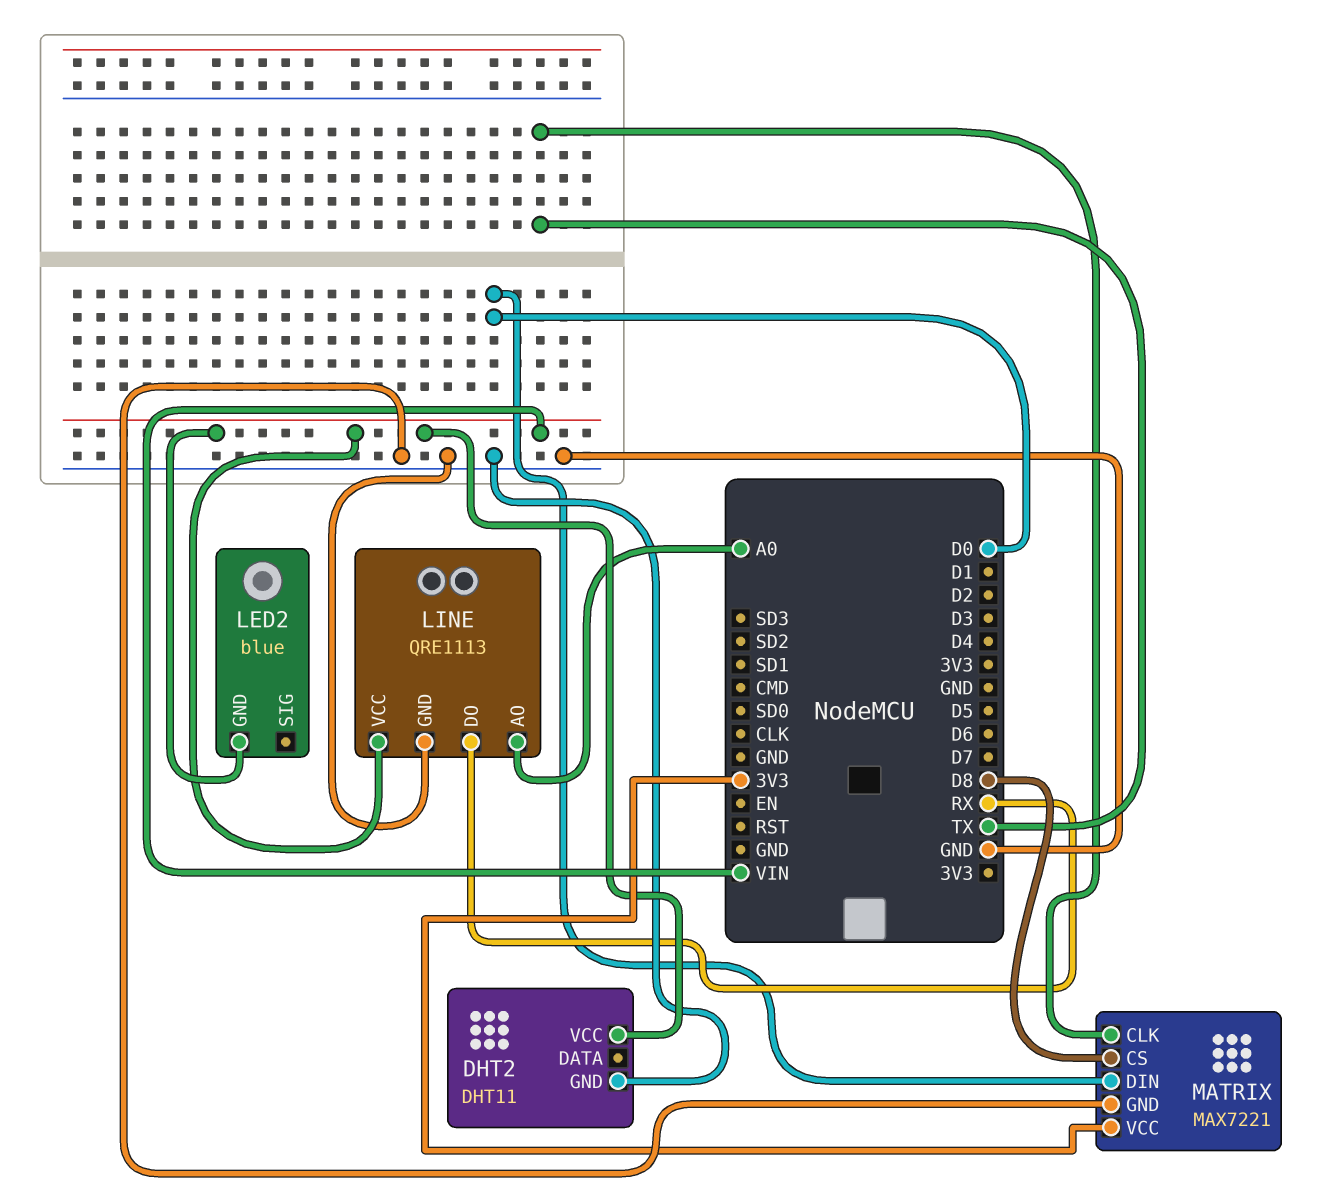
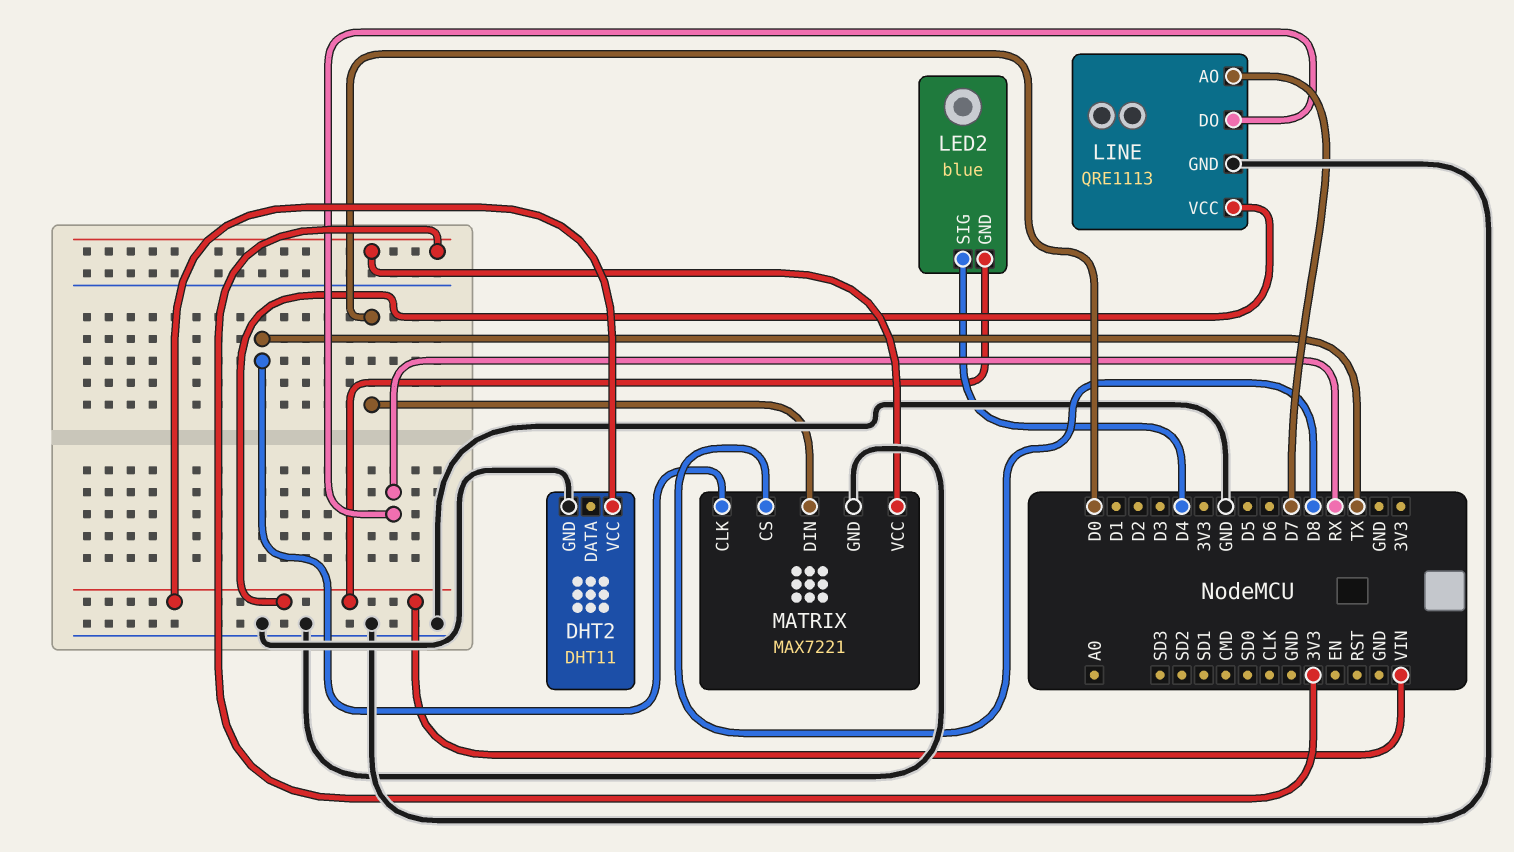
LED2 pin SIG: none -> D4
LINE pin AO: A0 -> D7

